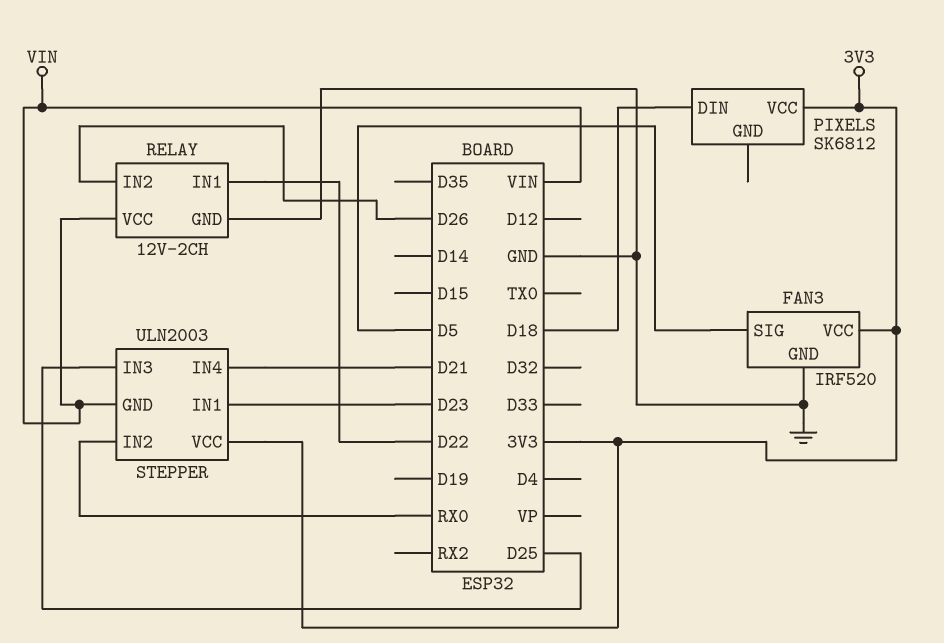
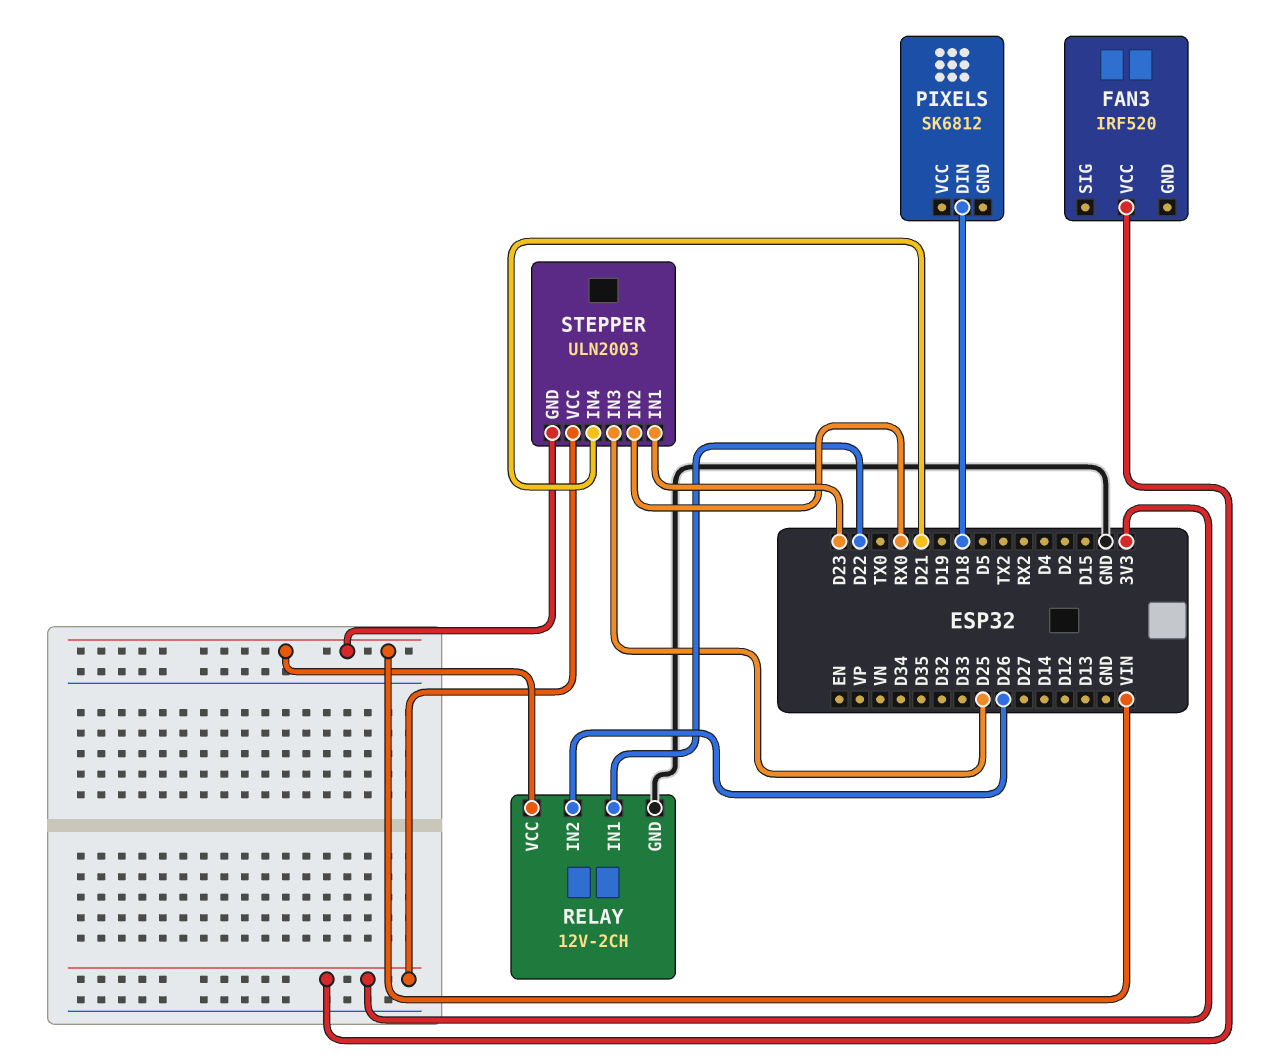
FAN3 pin GND: GND -> none
FAN3 pin SIG: D5 -> none
PIXELS pin VCC: 3V3 -> none

